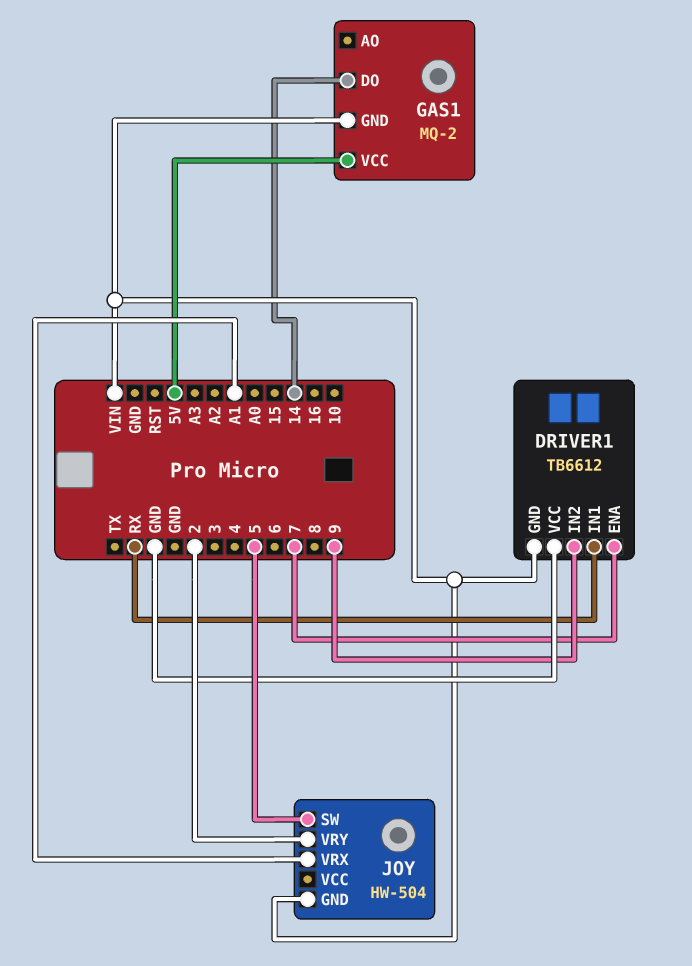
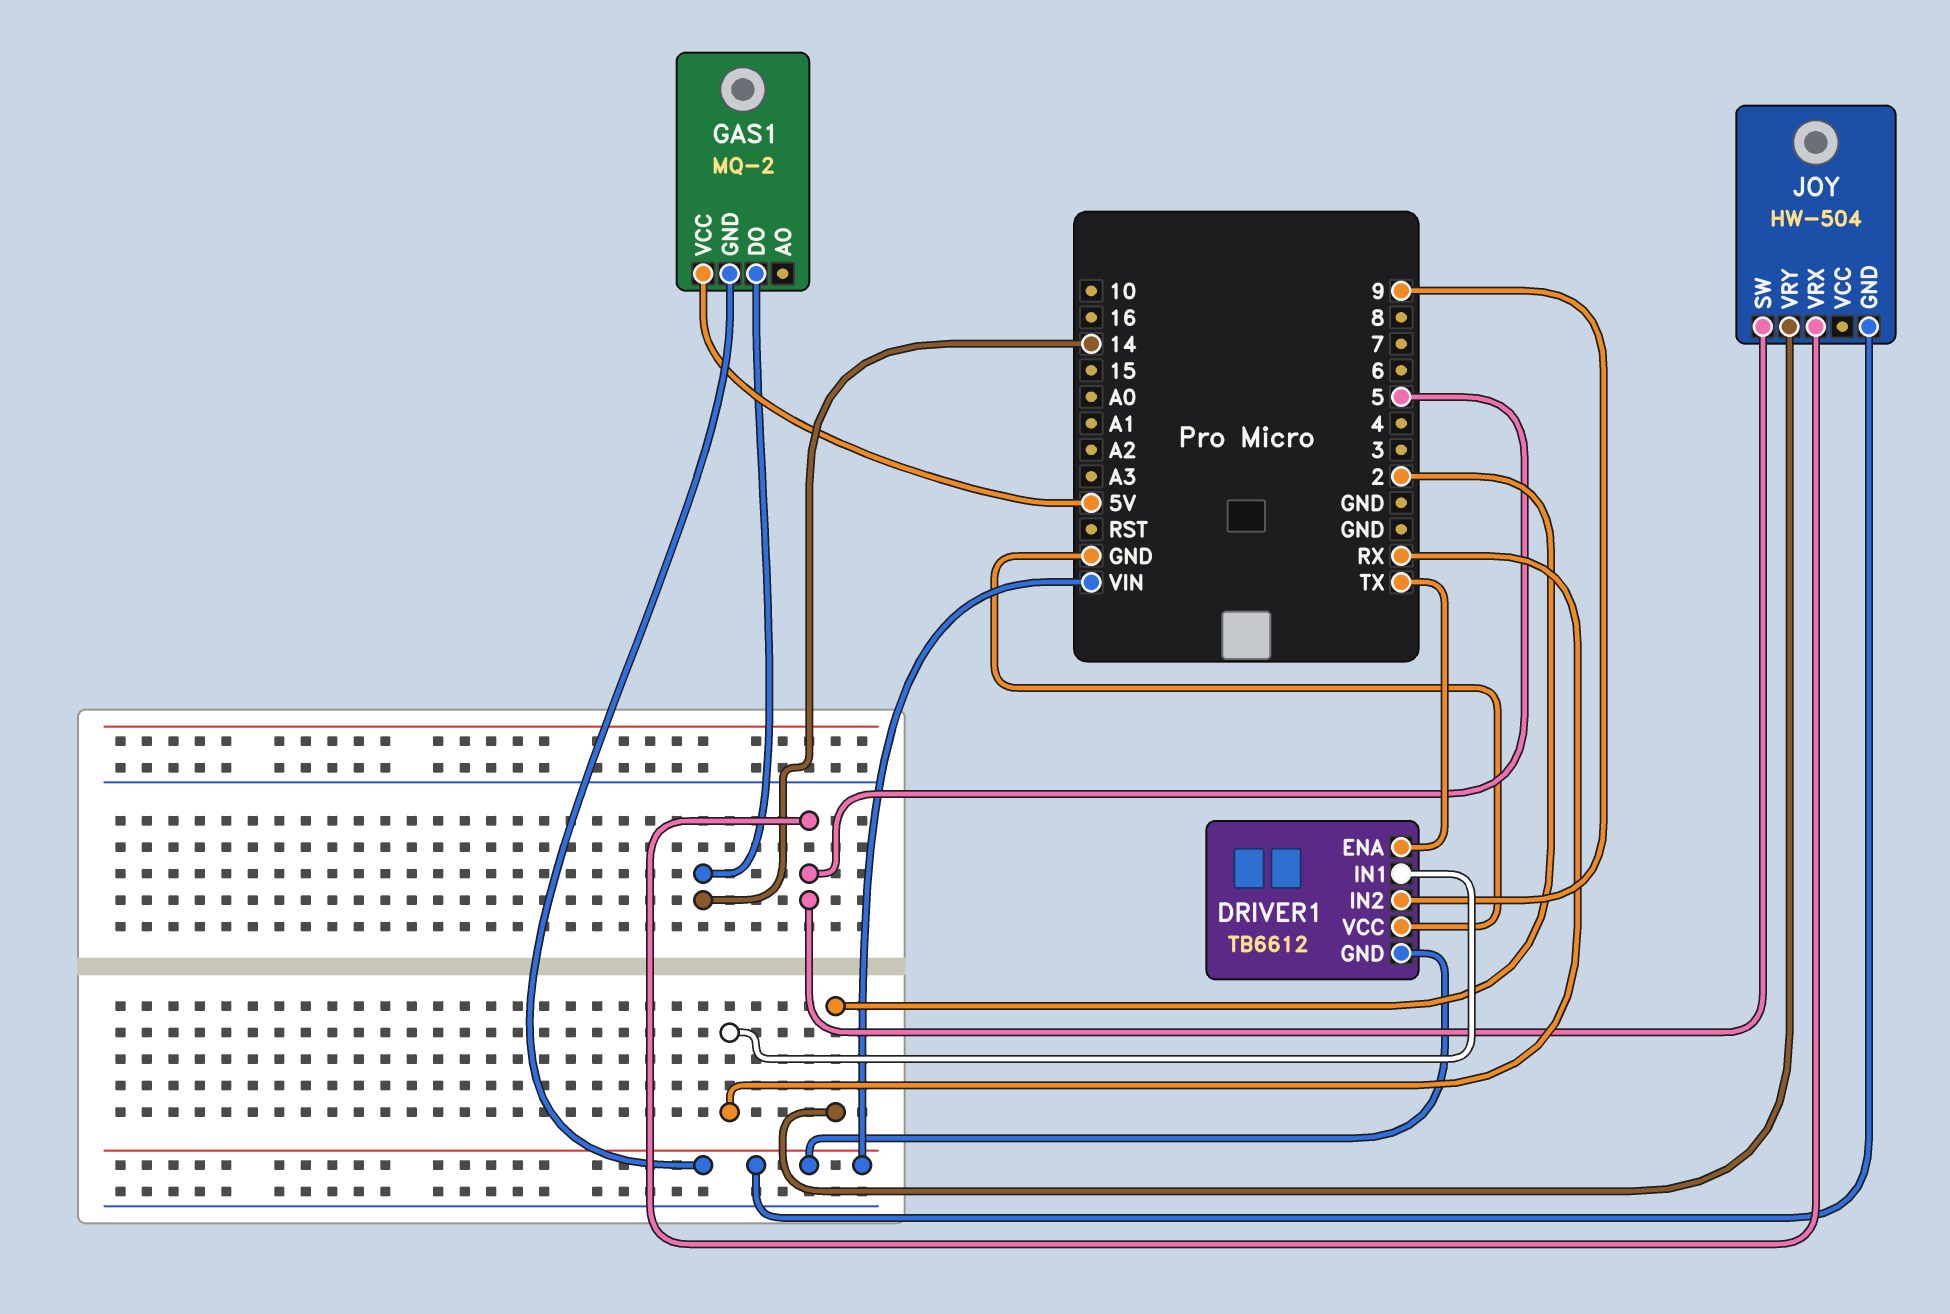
DRIVER1 pin ENA: 7 -> TX
JOY pin VRX: A1 -> 5

